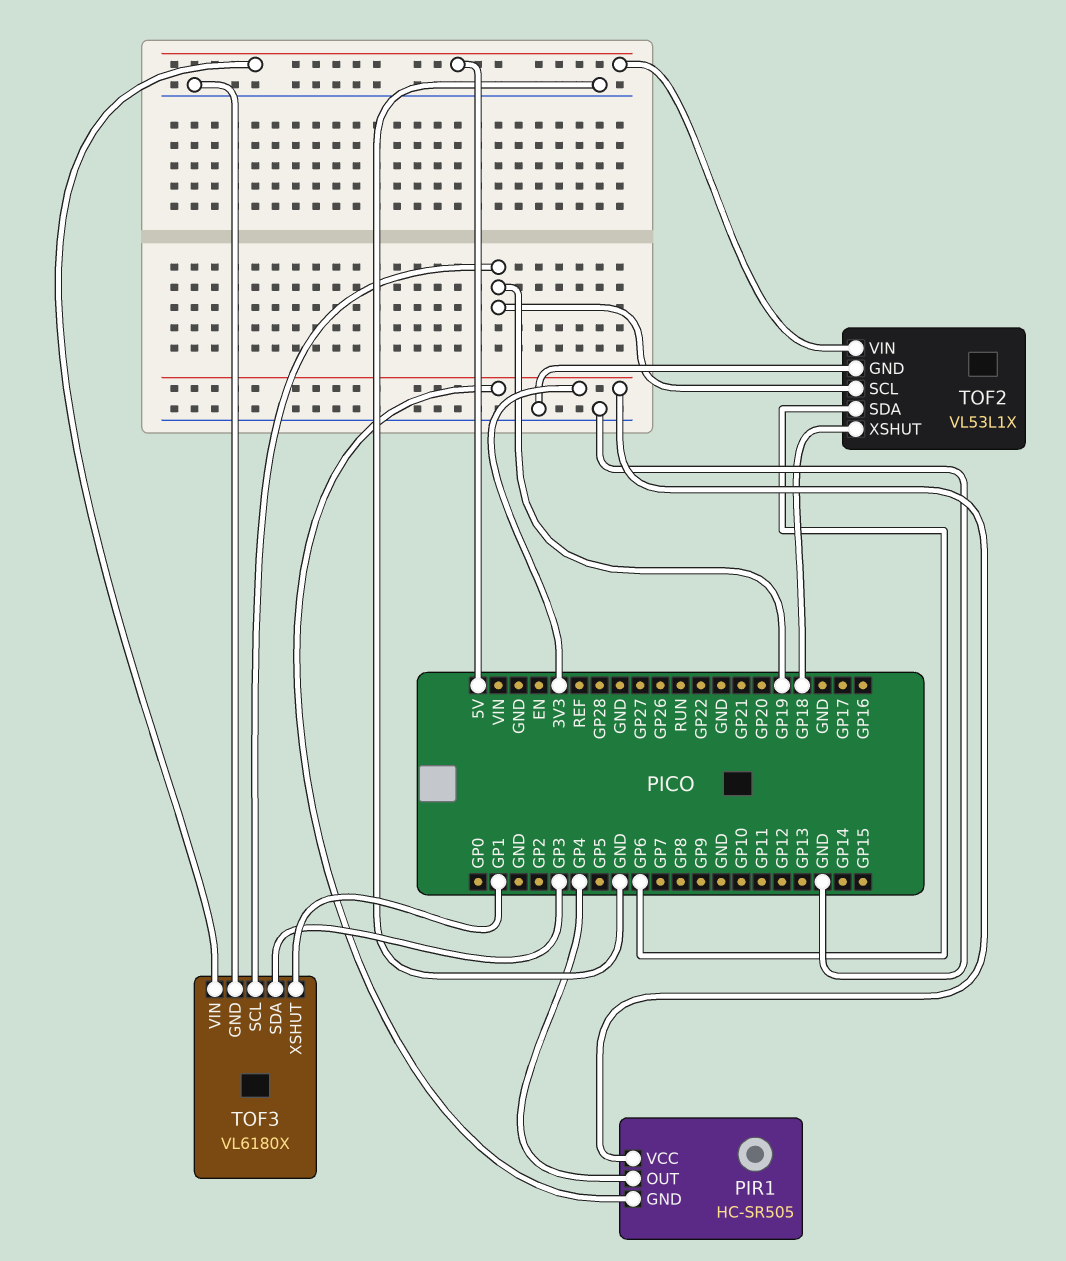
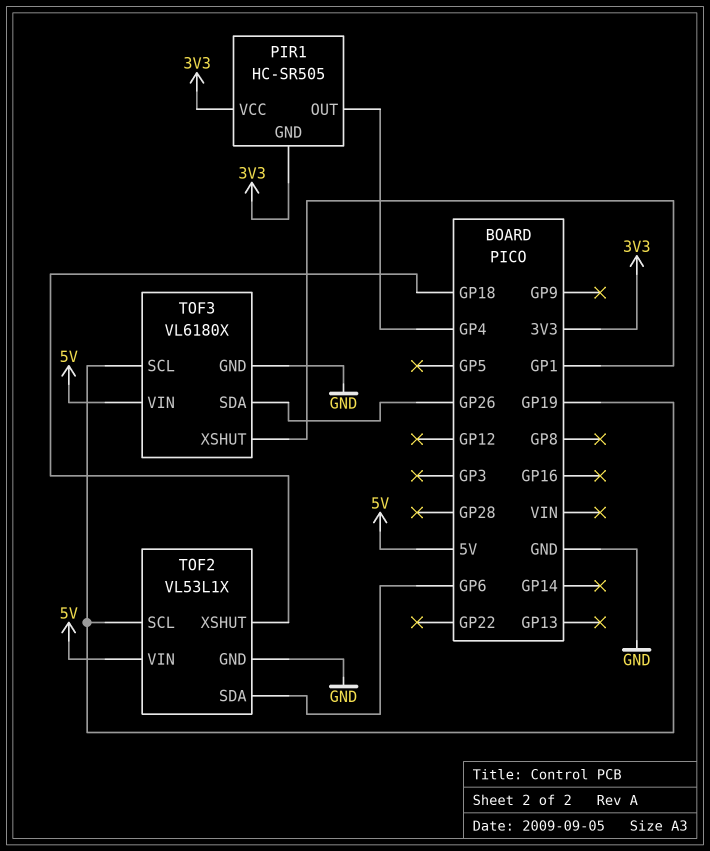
TOF3 pin SDA: GP3 -> GP26

